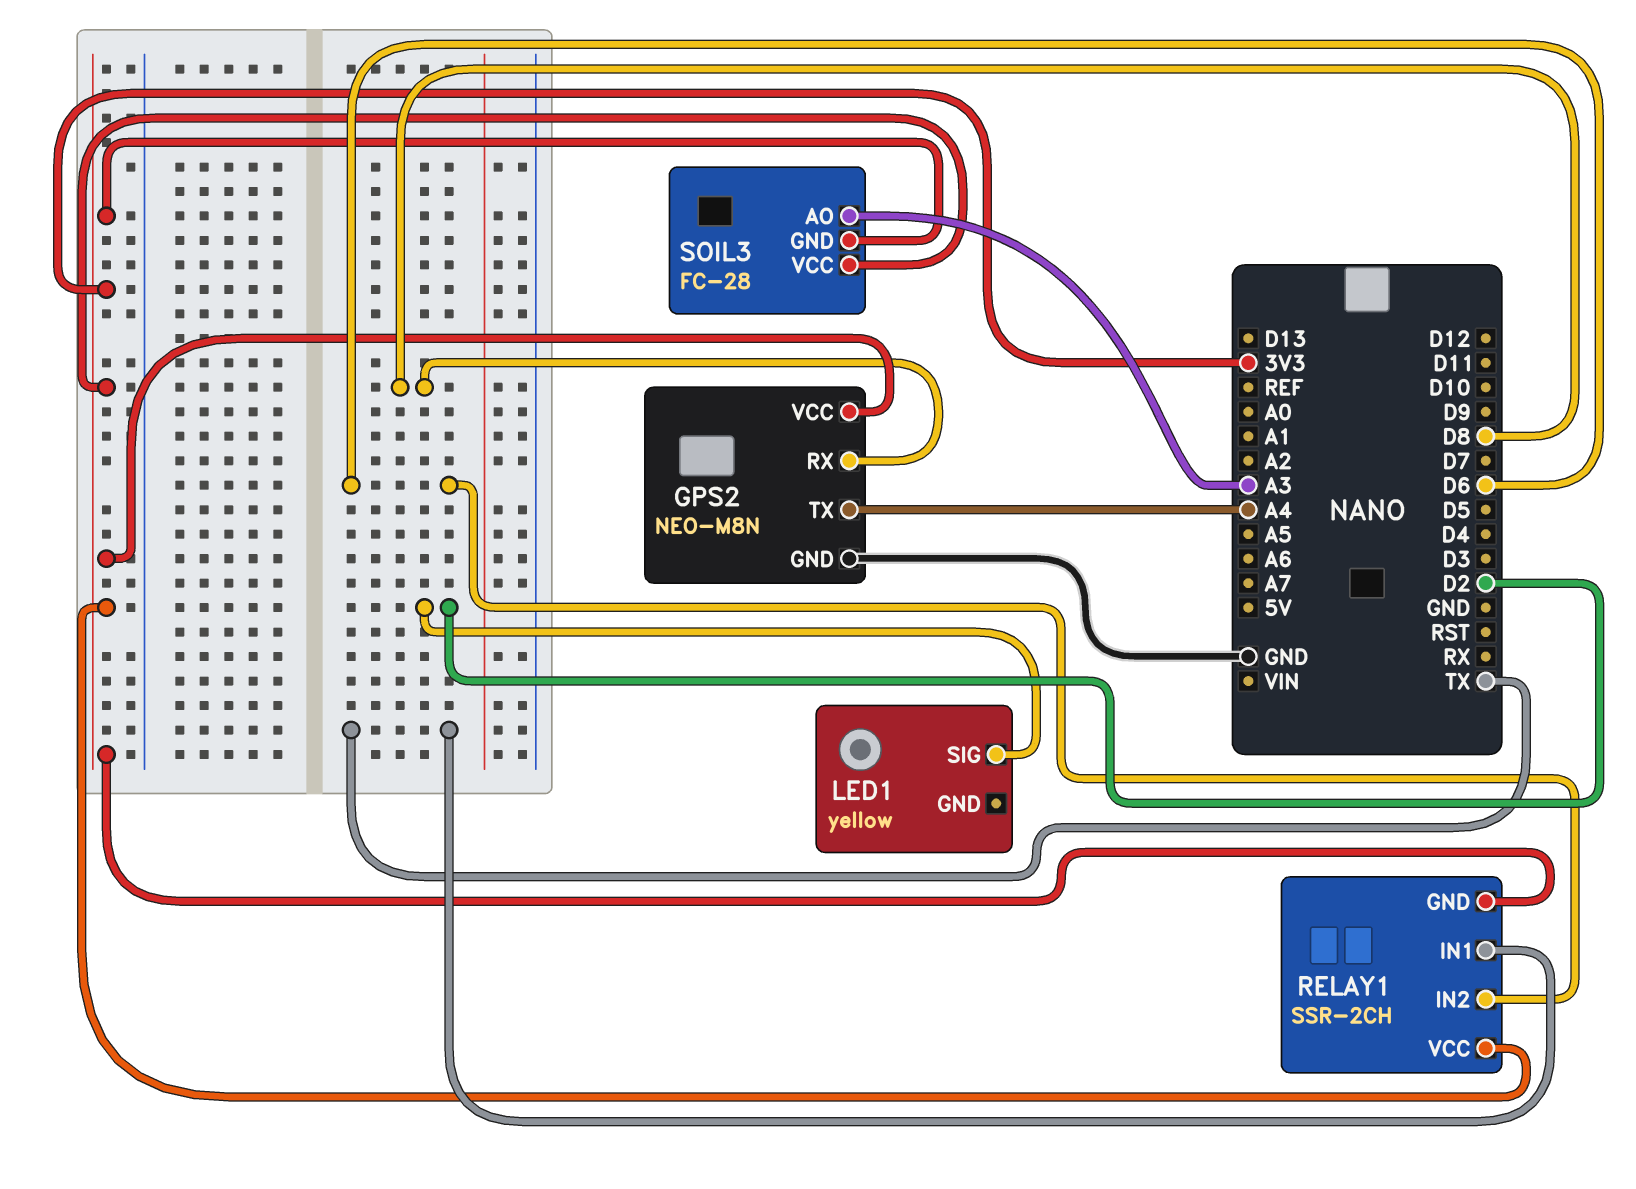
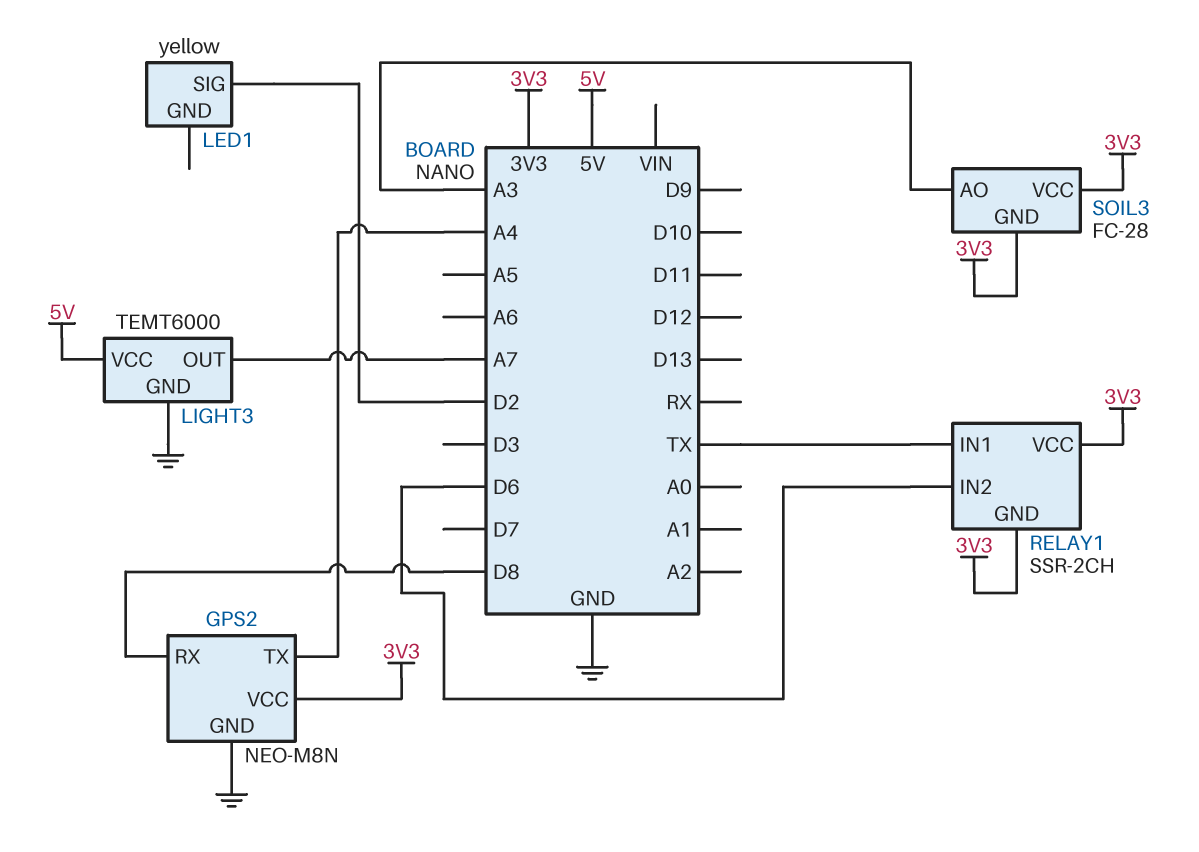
LIGHT3: none -> TEMT6000
LIGHT3 pin GND: none -> GND
LIGHT3 pin OUT: none -> A7
LIGHT3 pin VCC: none -> 5V

